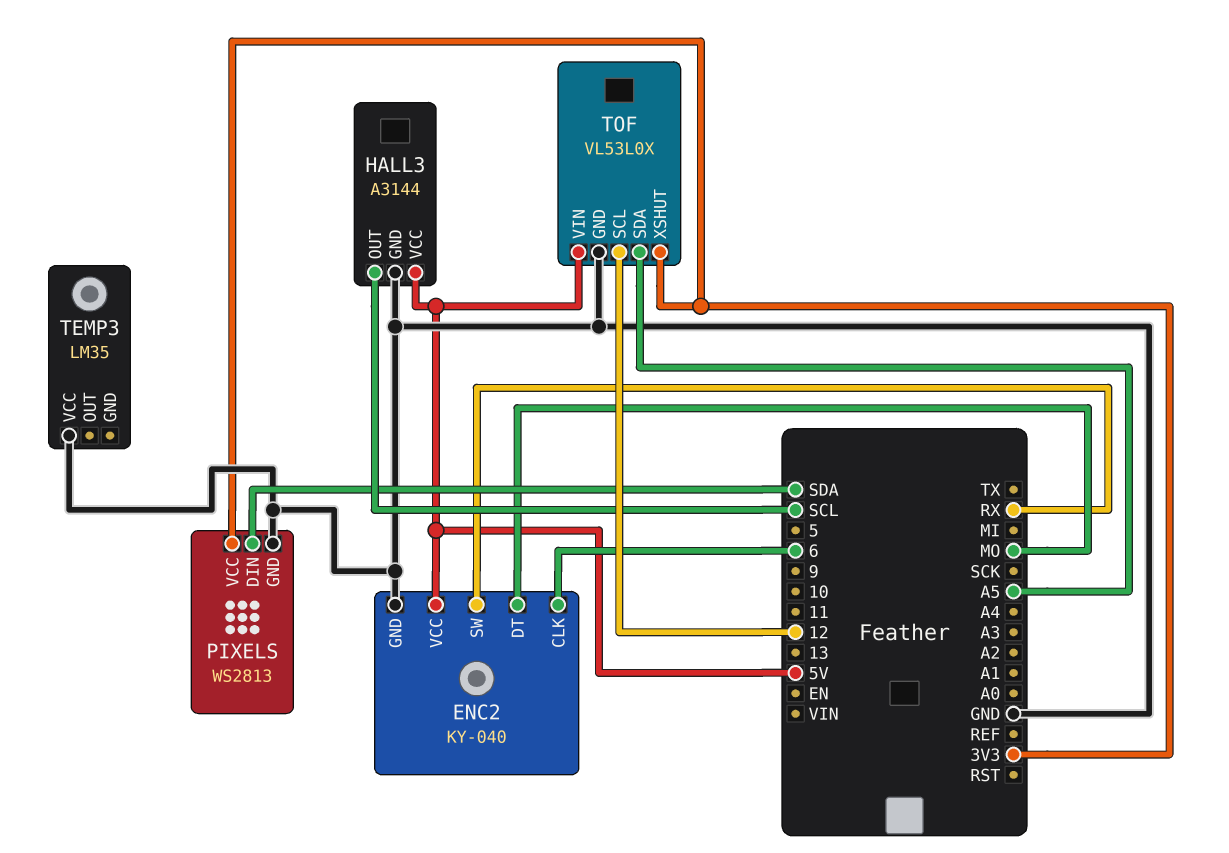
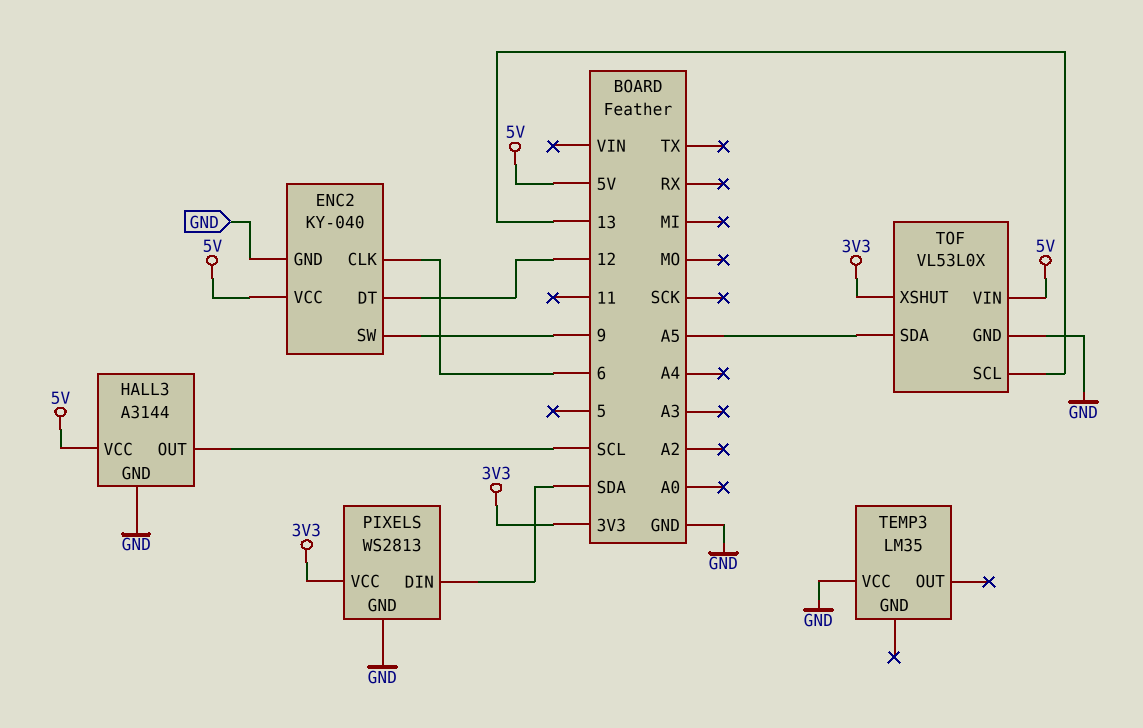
ENC2 pin DT: MO -> 12
ENC2 pin SW: RX -> 9
TOF pin SCL: 12 -> 13

